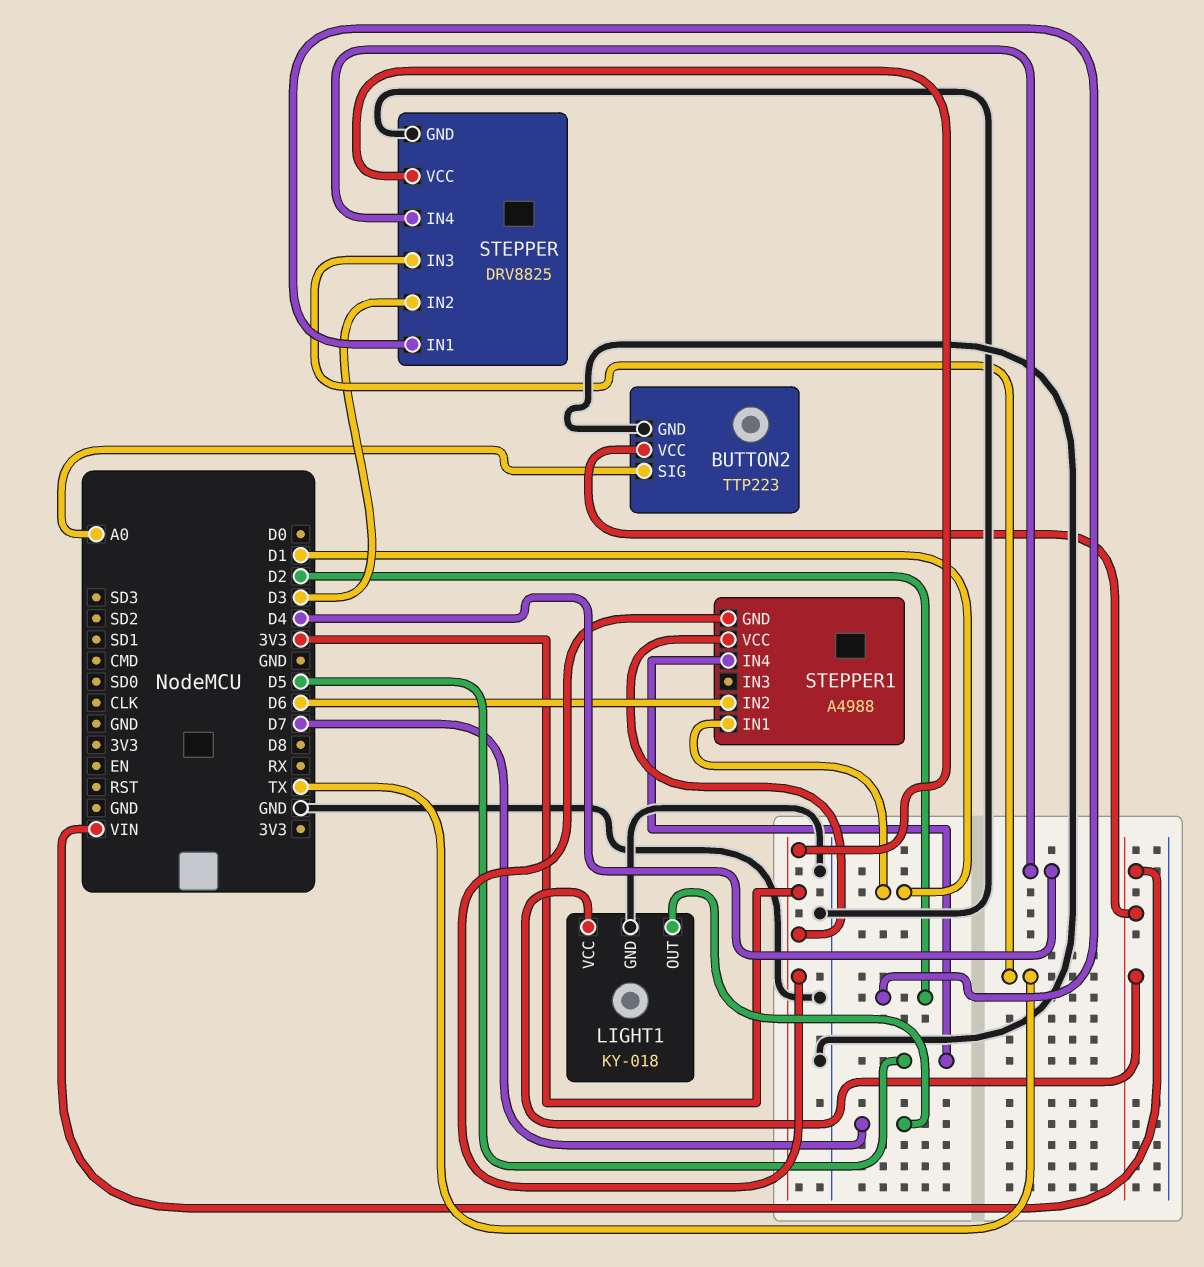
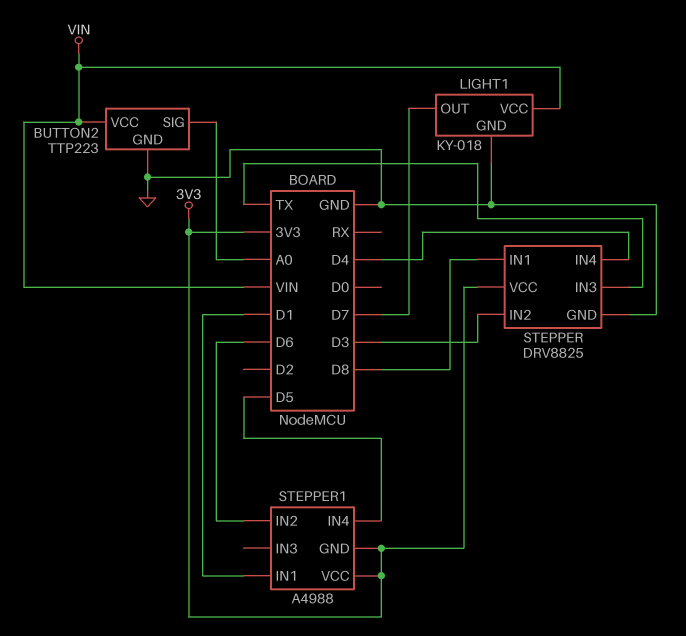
STEPPER pin IN1: D2 -> D8

